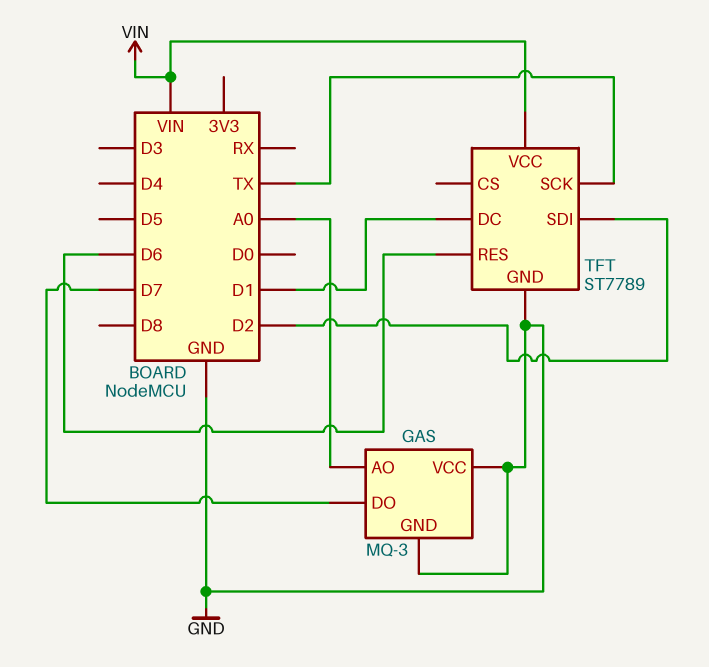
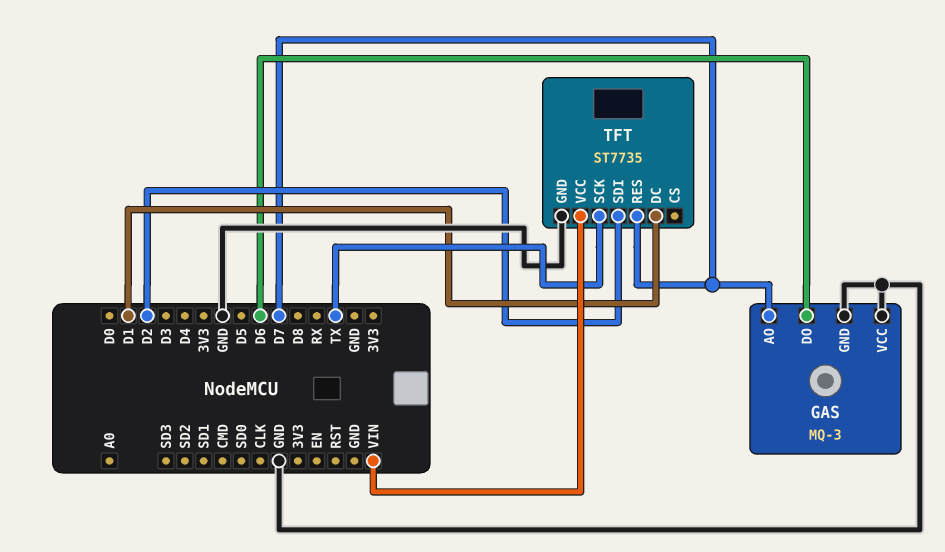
GAS pin AO: A0 -> D7
GAS pin DO: D7 -> D6
TFT: ST7789 -> ST7735
TFT pin RES: D6 -> D7

